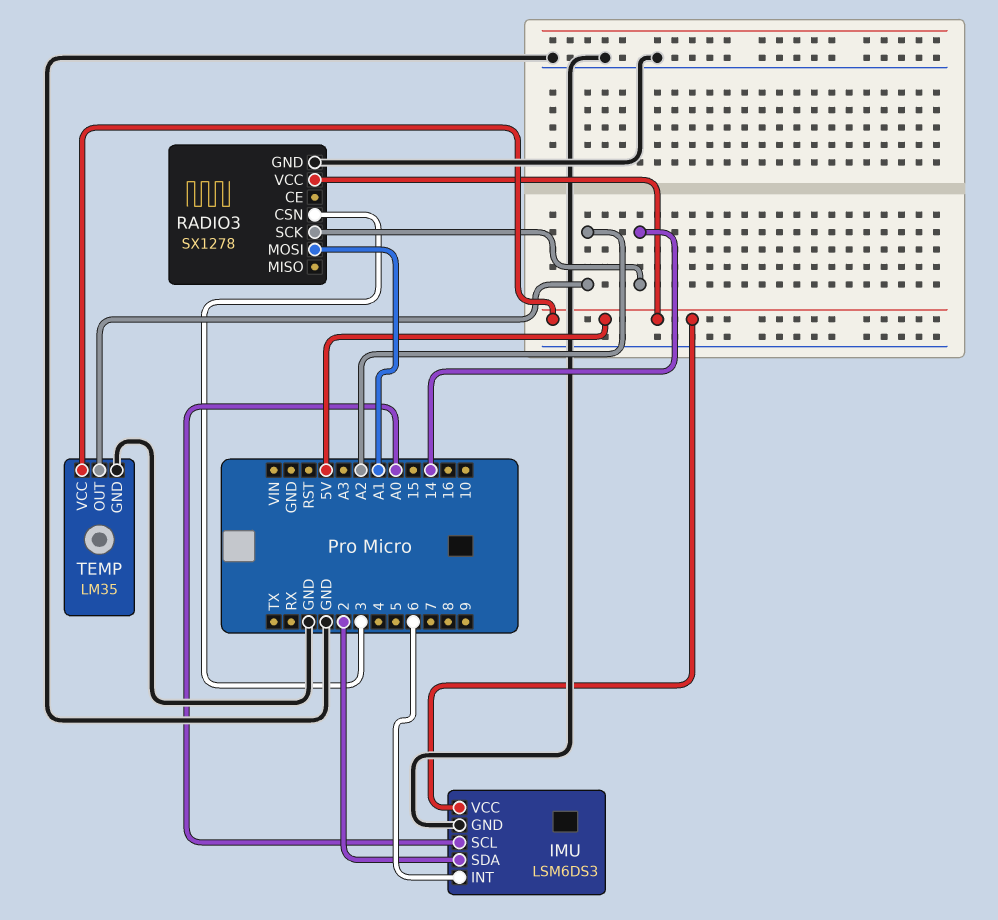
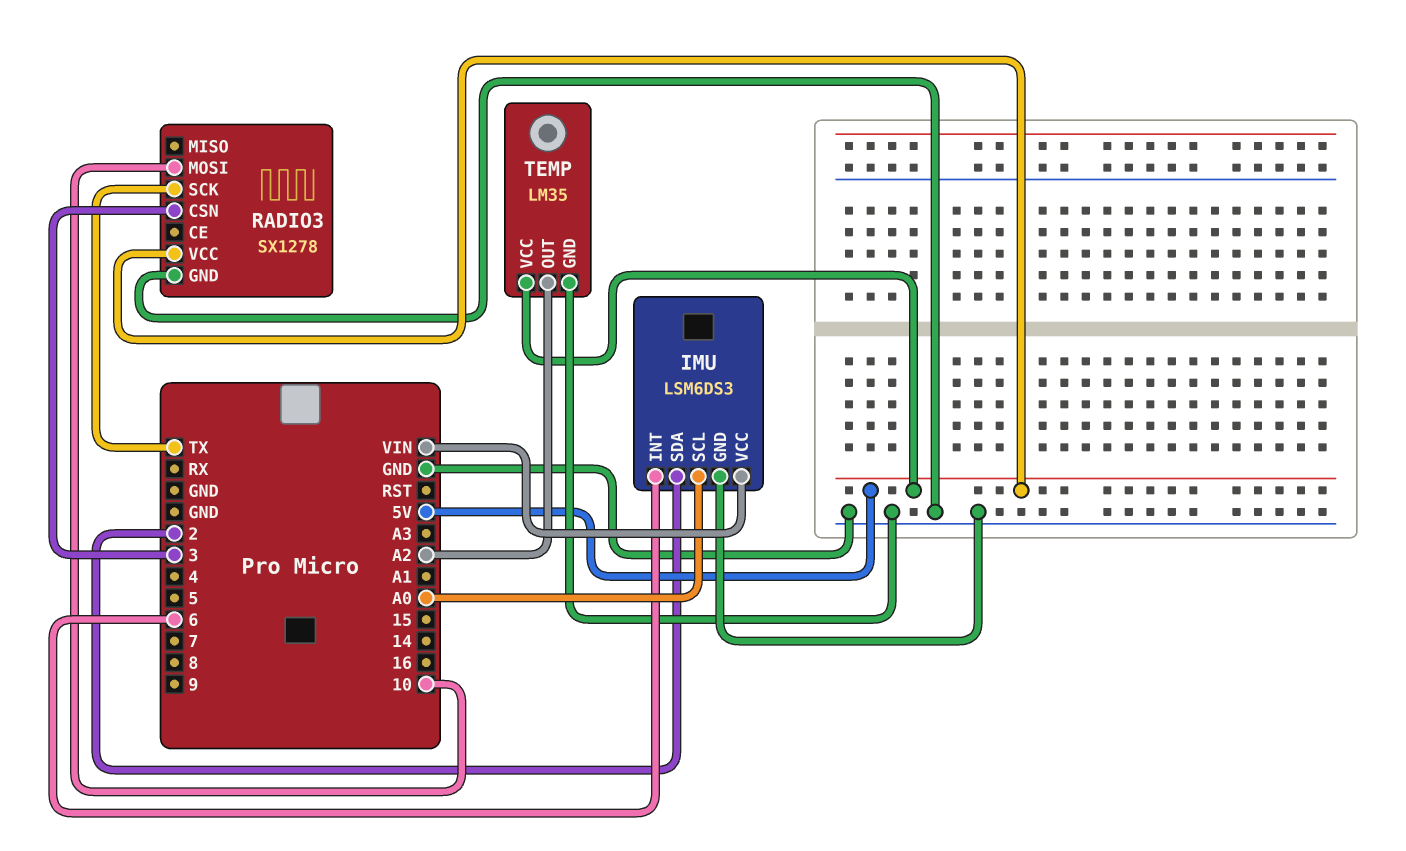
IMU pin VCC: 5V -> VIN
RADIO3 pin MOSI: A1 -> 10
RADIO3 pin SCK: 14 -> TX

